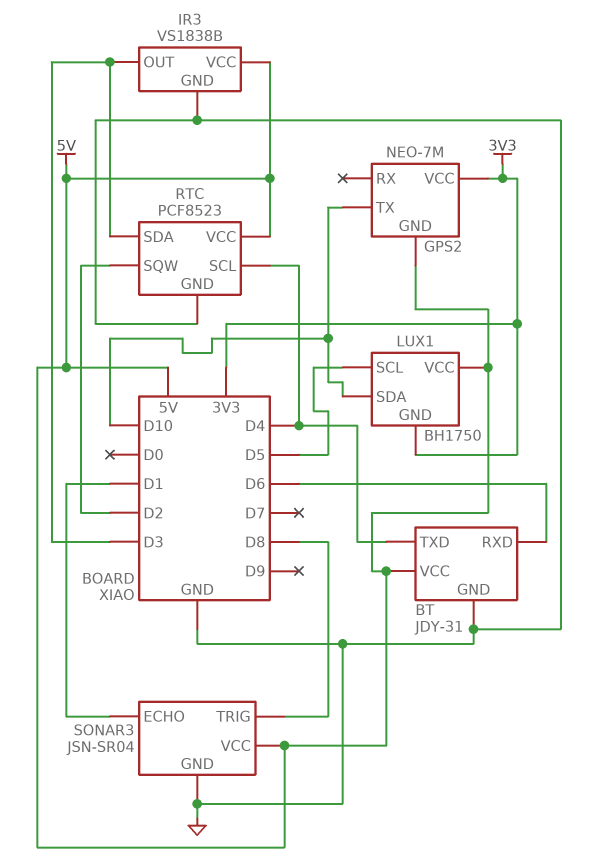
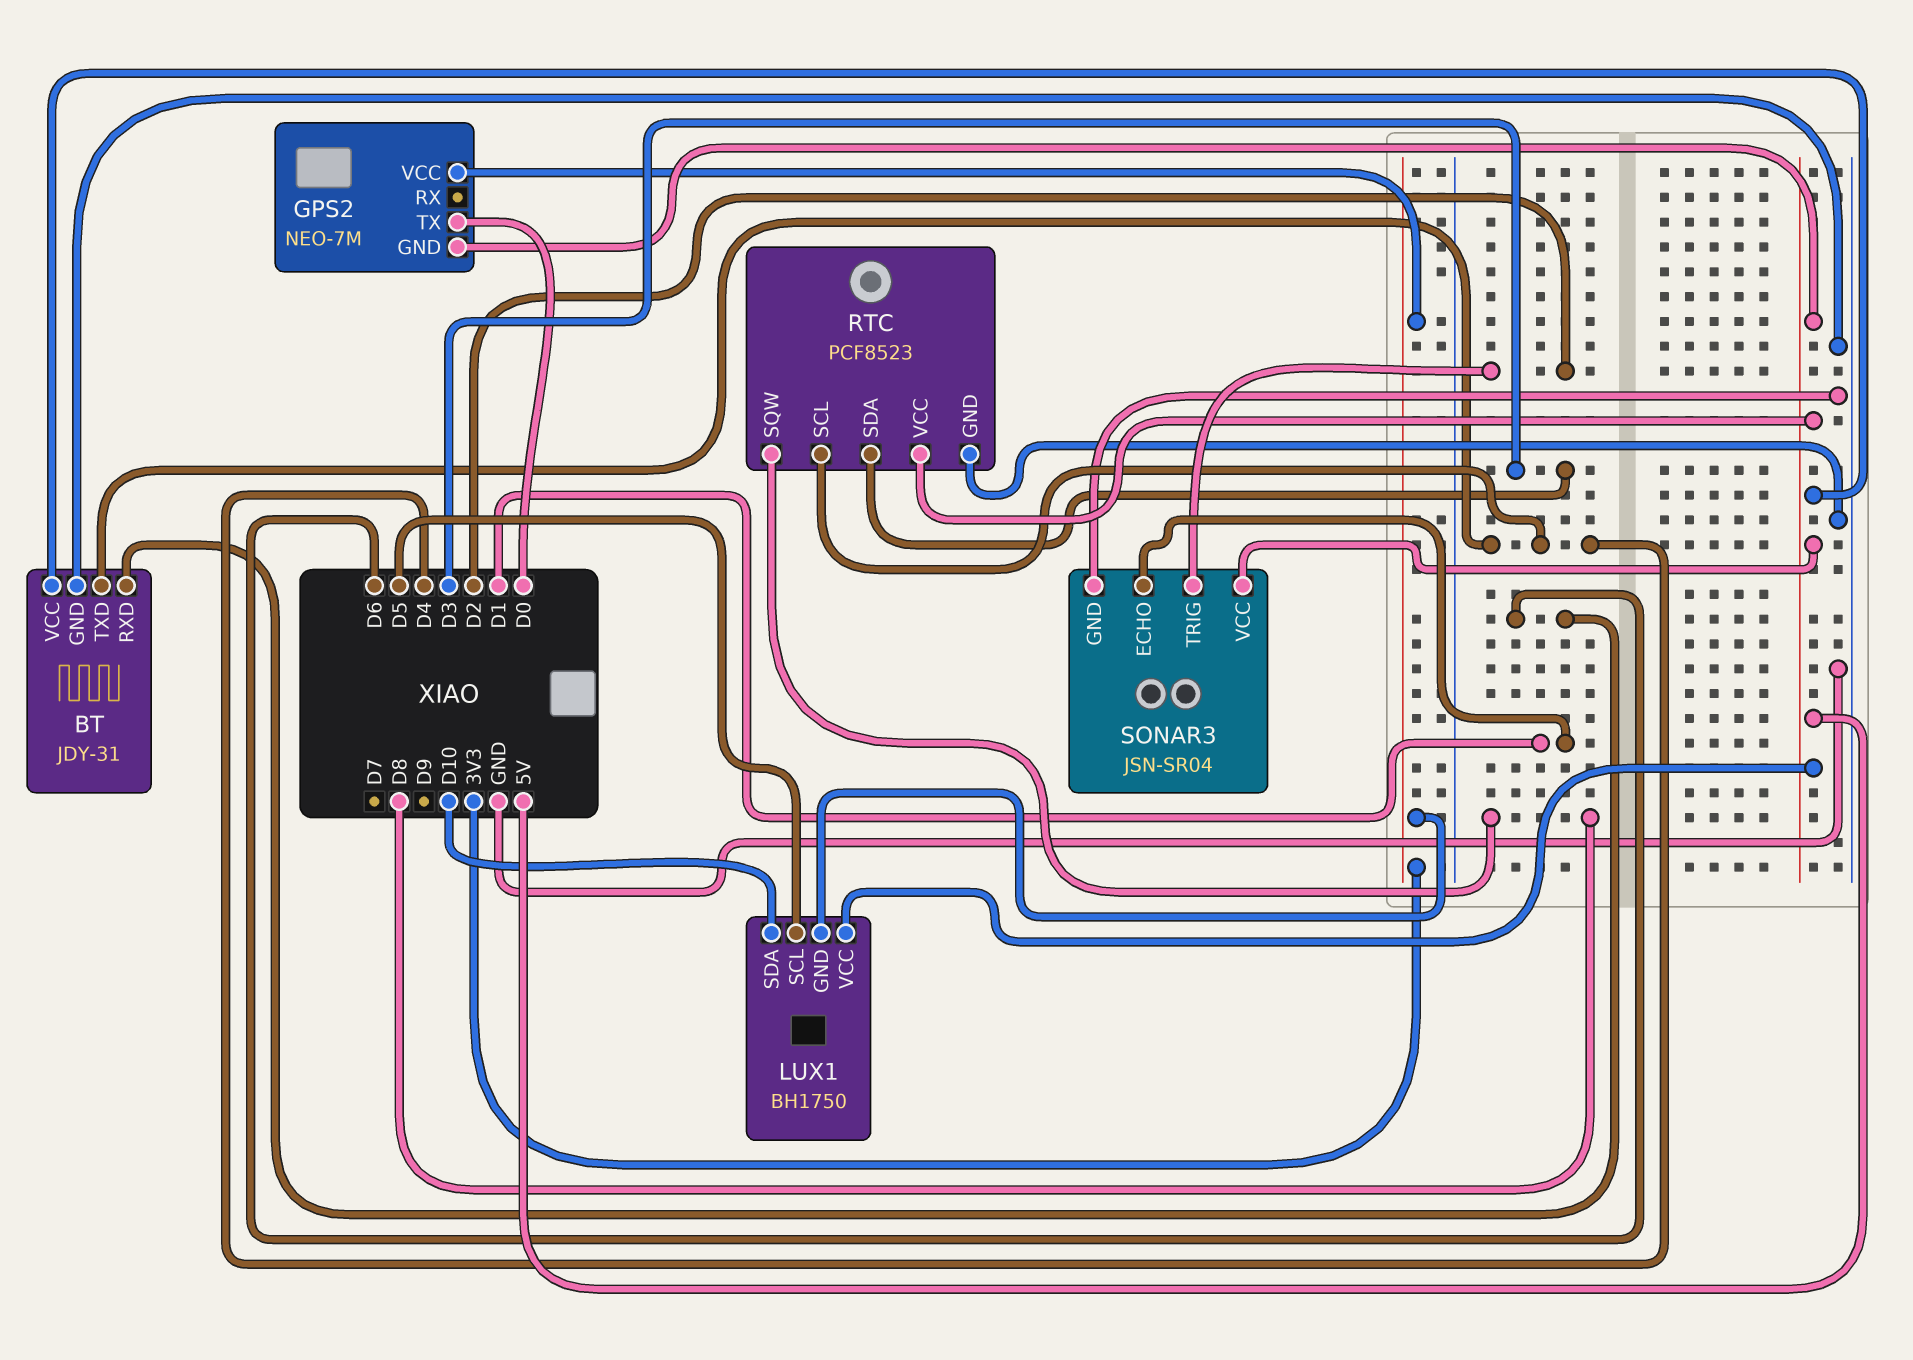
GPS2 pin TX: D10 -> D0
IR3: VS1838B -> none
IR3 pin GND: GND -> none
IR3 pin OUT: D3 -> none
IR3 pin VCC: 5V -> none
RTC pin SQW: D2 -> D8
SONAR3 pin TRIG: D8 -> D2

